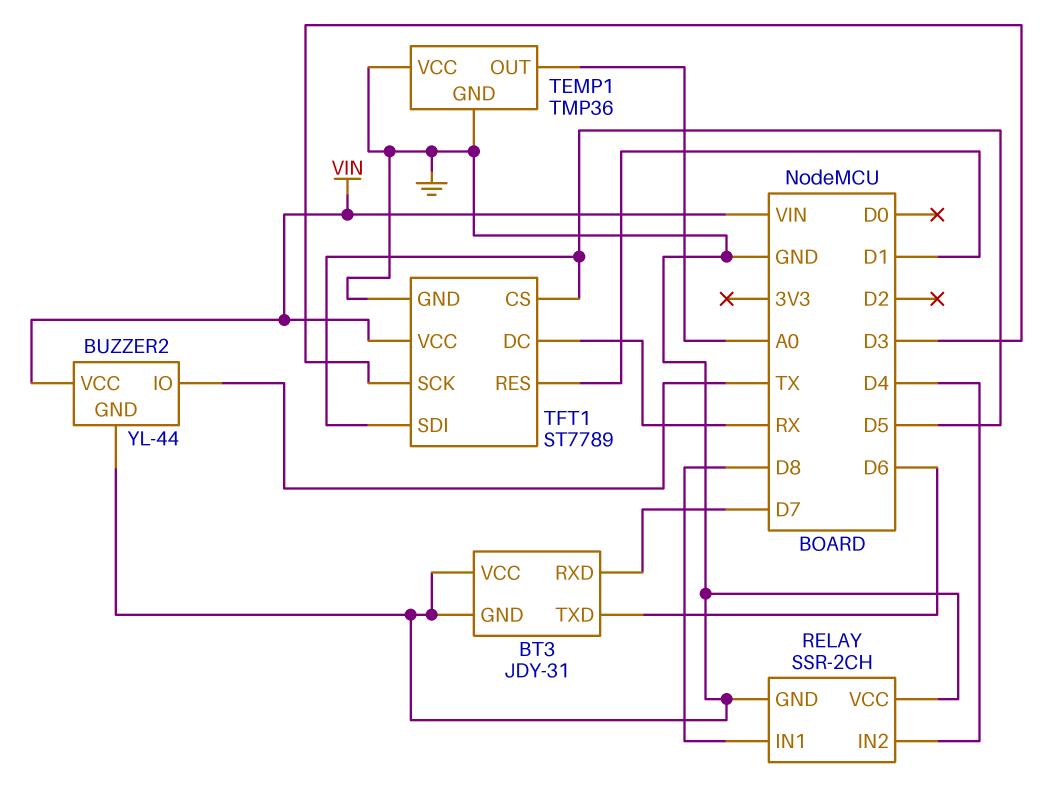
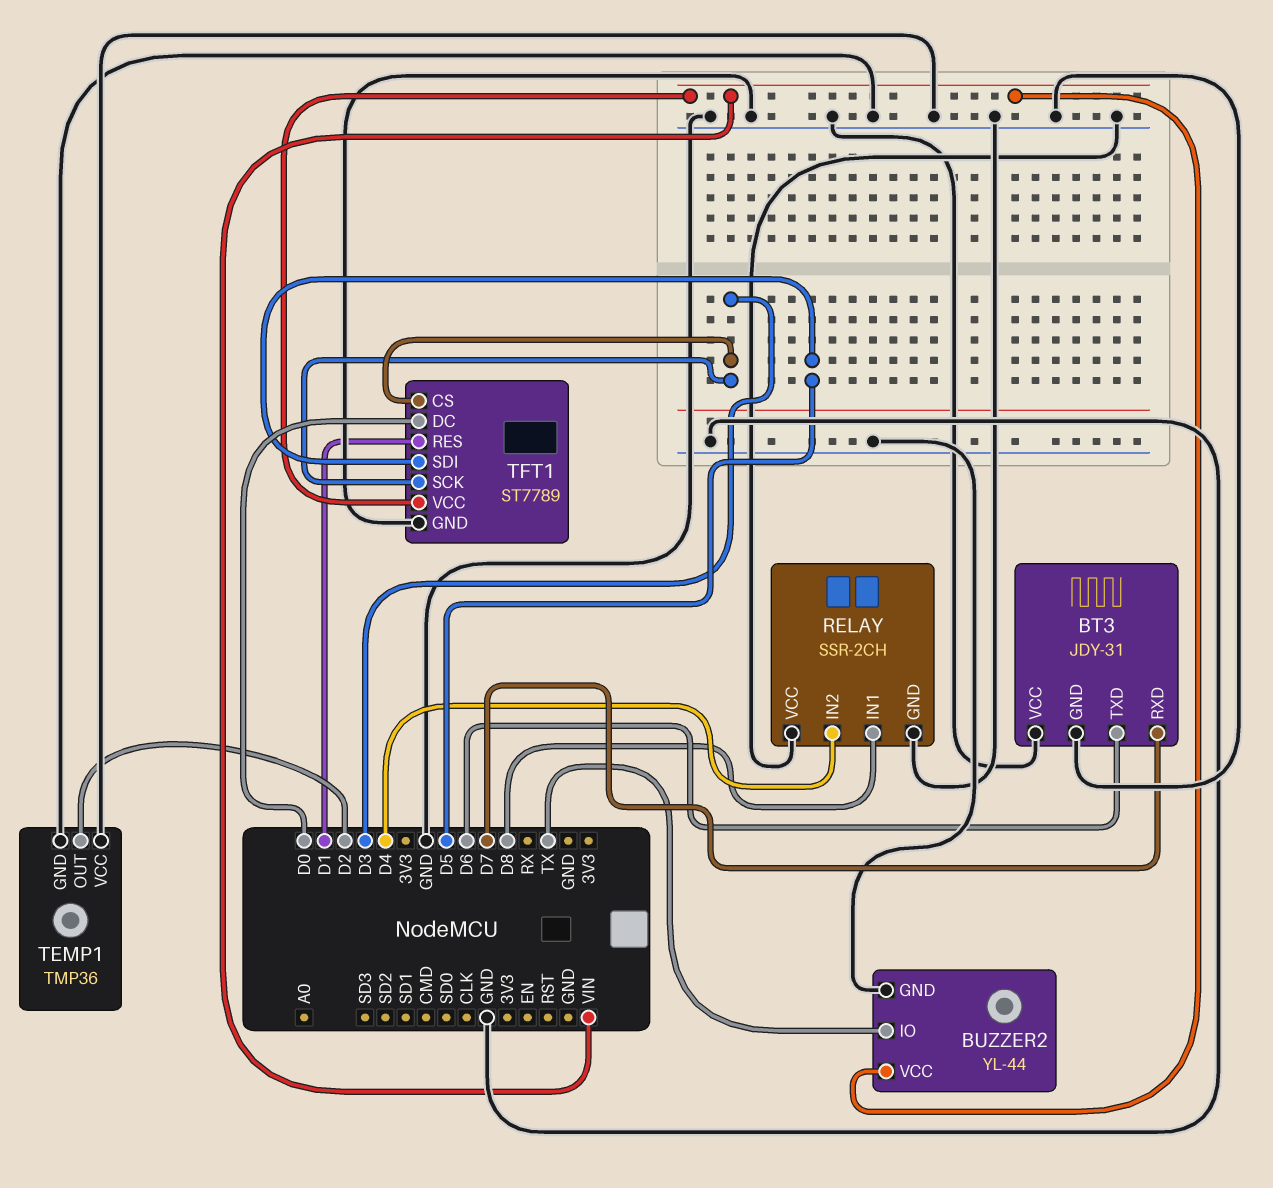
TEMP1 pin OUT: A0 -> D2
TFT1 pin CS: D5 -> D3
TFT1 pin DC: RX -> D0

